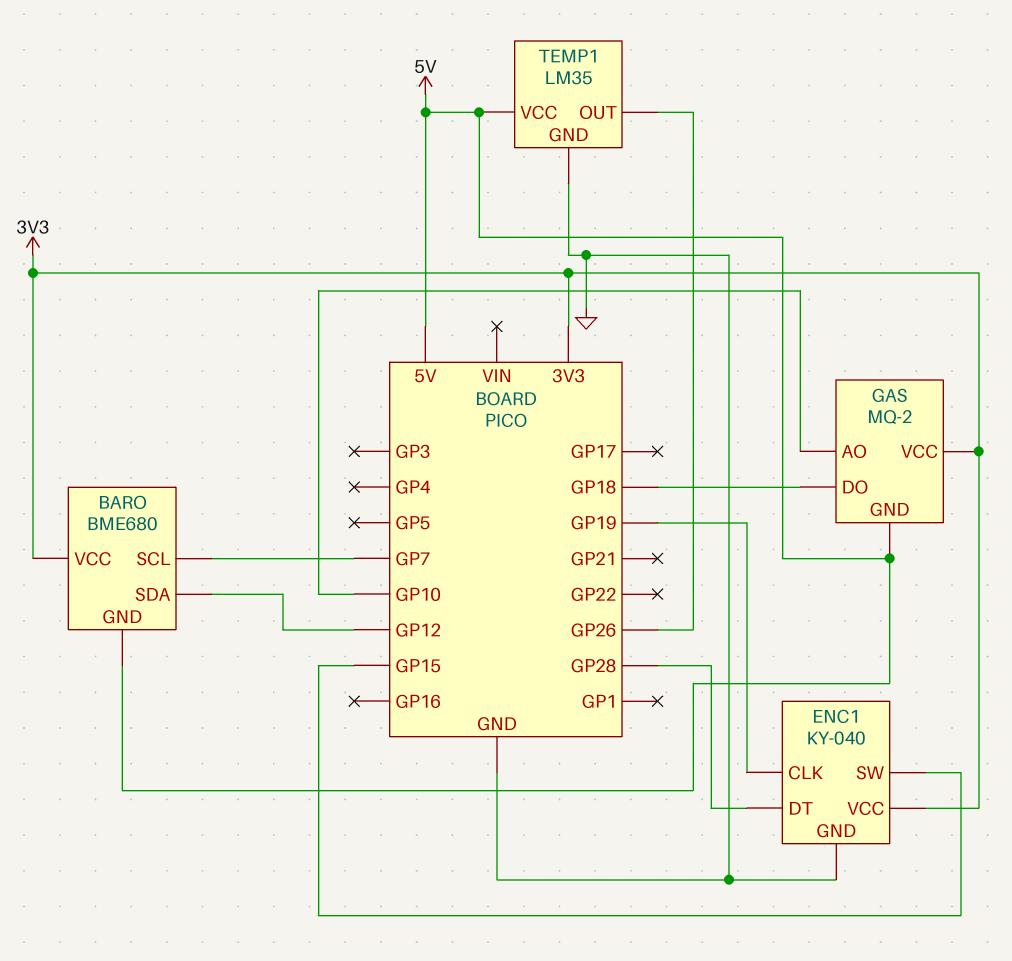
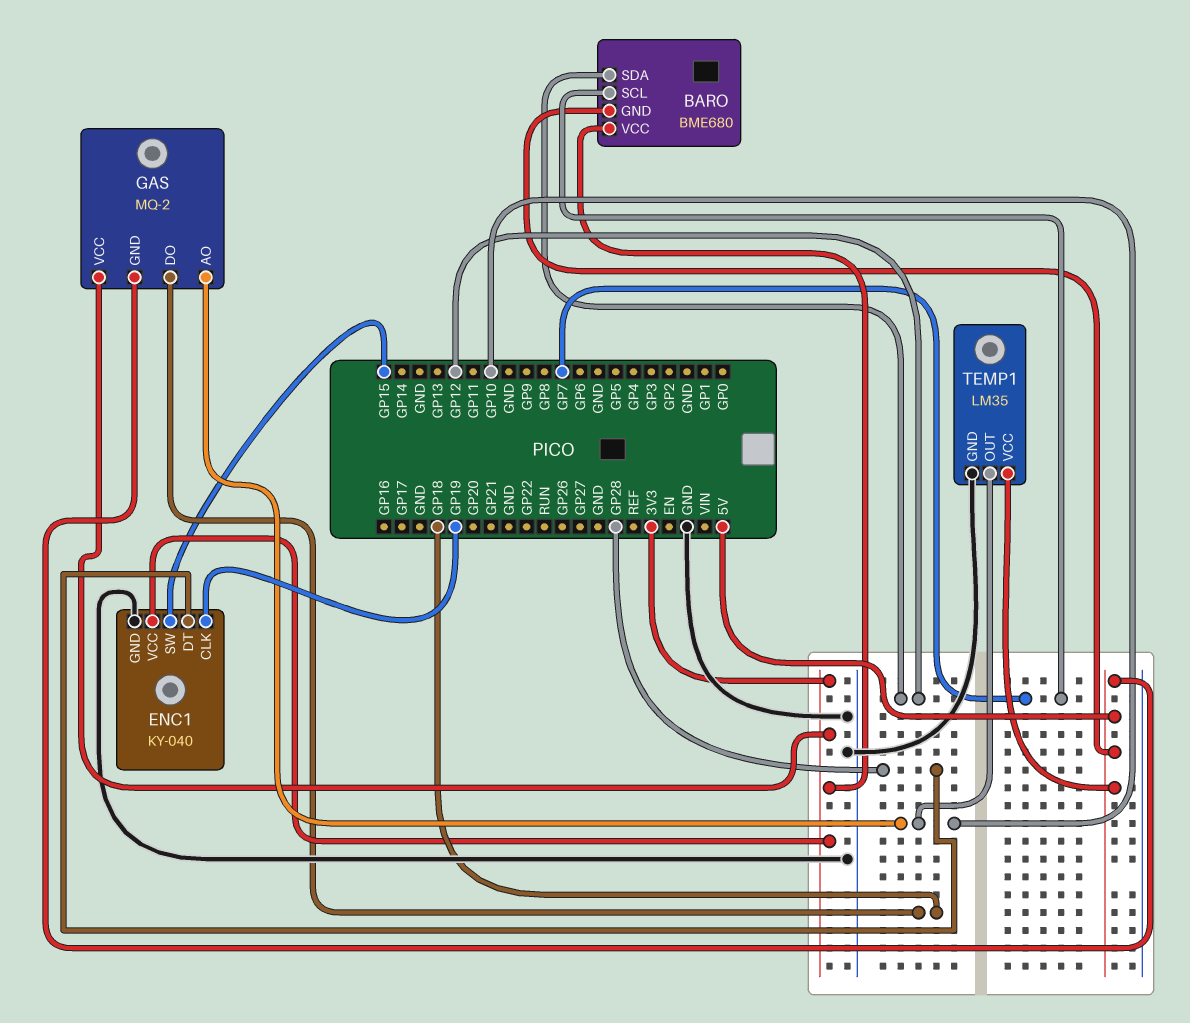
TEMP1 pin OUT: GP26 -> GP10

